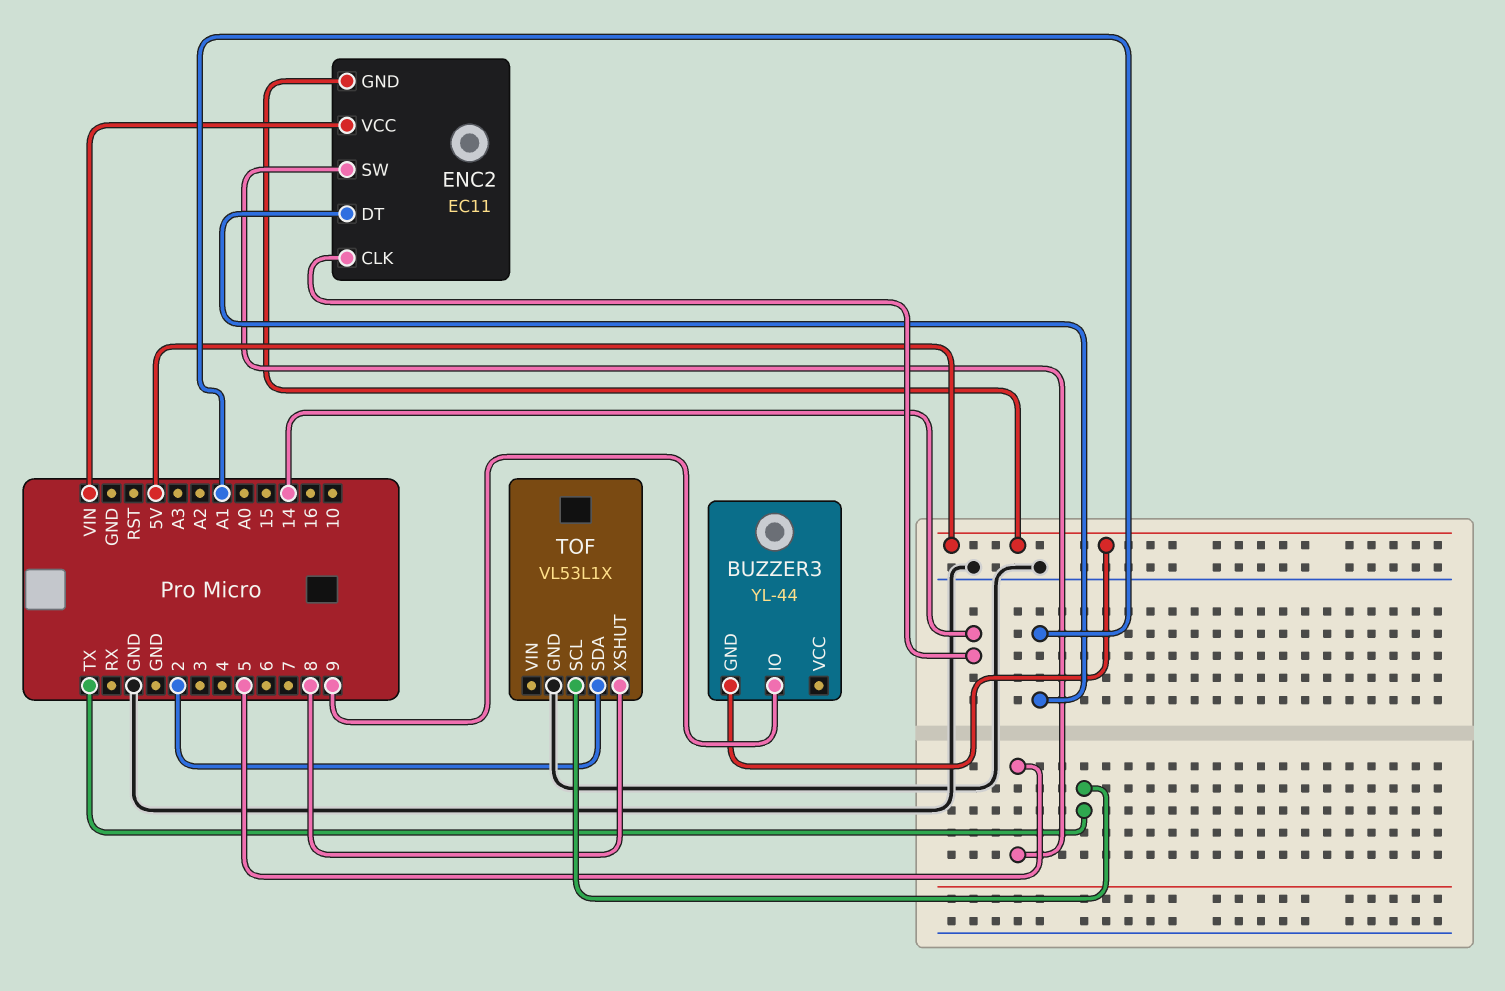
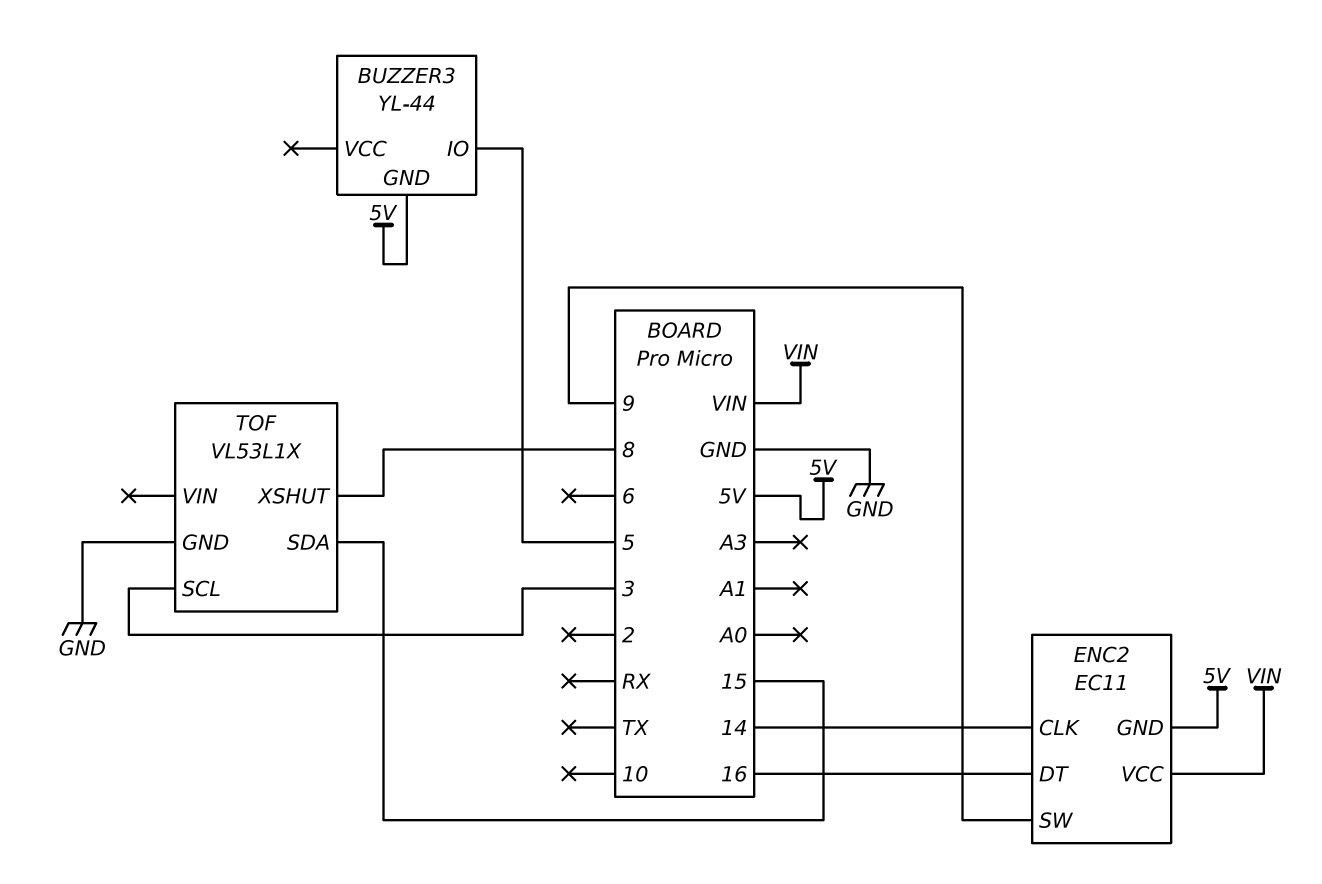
BUZZER3 pin IO: 9 -> 5
ENC2 pin DT: A1 -> 16
ENC2 pin SW: 5 -> 9
TOF pin SCL: TX -> 3
TOF pin SDA: 2 -> 15

